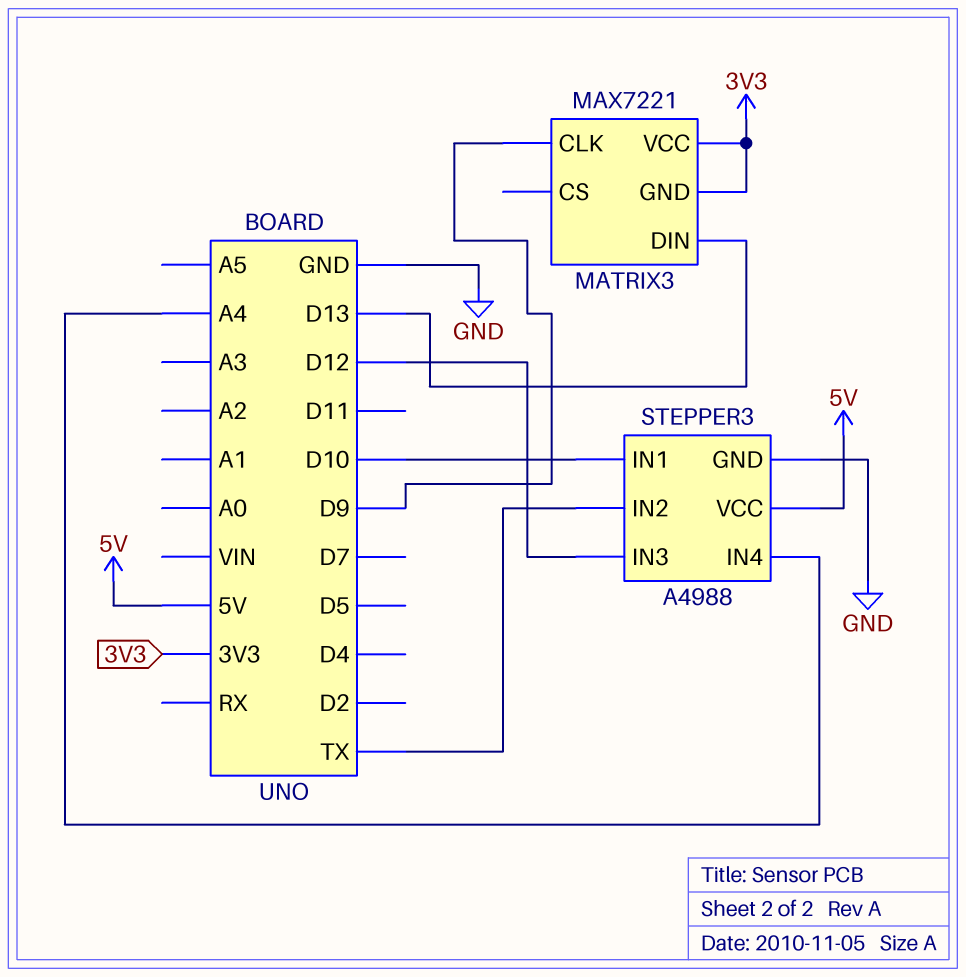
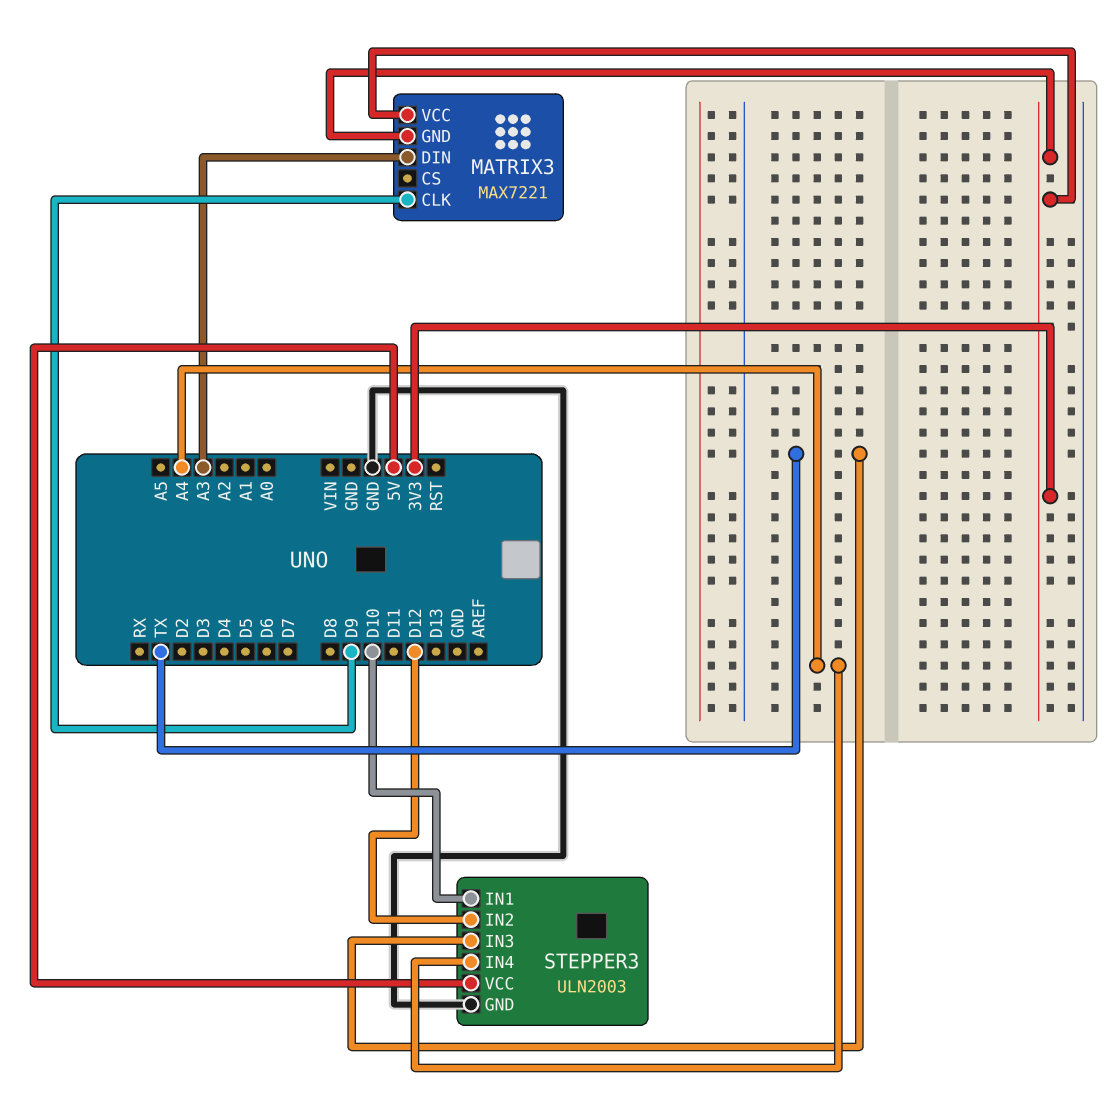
MATRIX3 pin DIN: D13 -> A3
STEPPER3: A4988 -> ULN2003
STEPPER3 pin IN2: TX -> D12
STEPPER3 pin IN3: D12 -> TX

